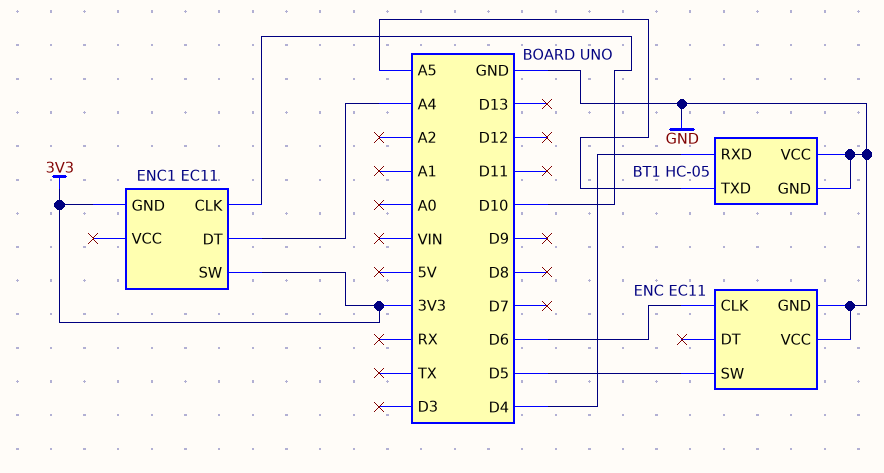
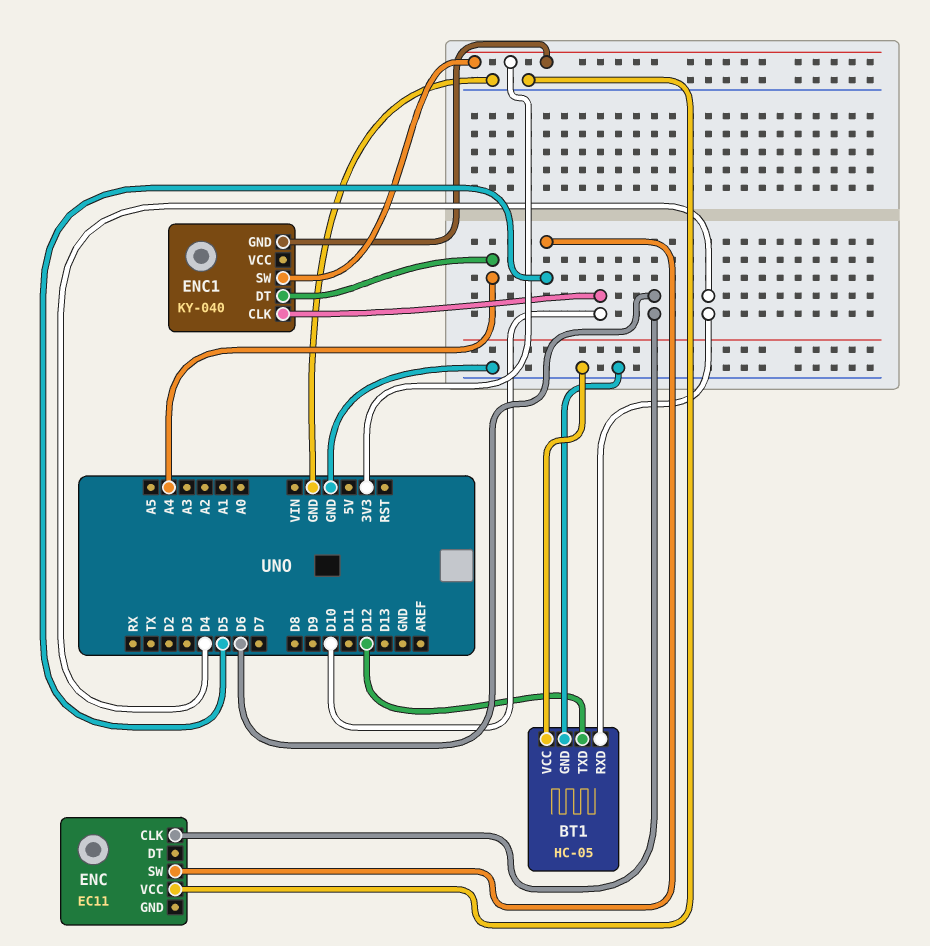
BT1 pin TXD: A5 -> D12
ENC pin GND: GND -> none
ENC1: EC11 -> KY-040

